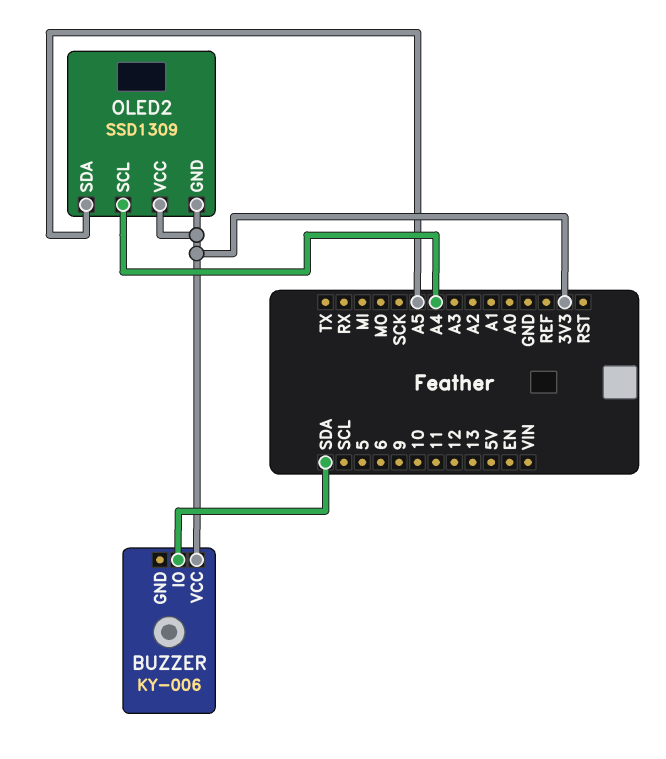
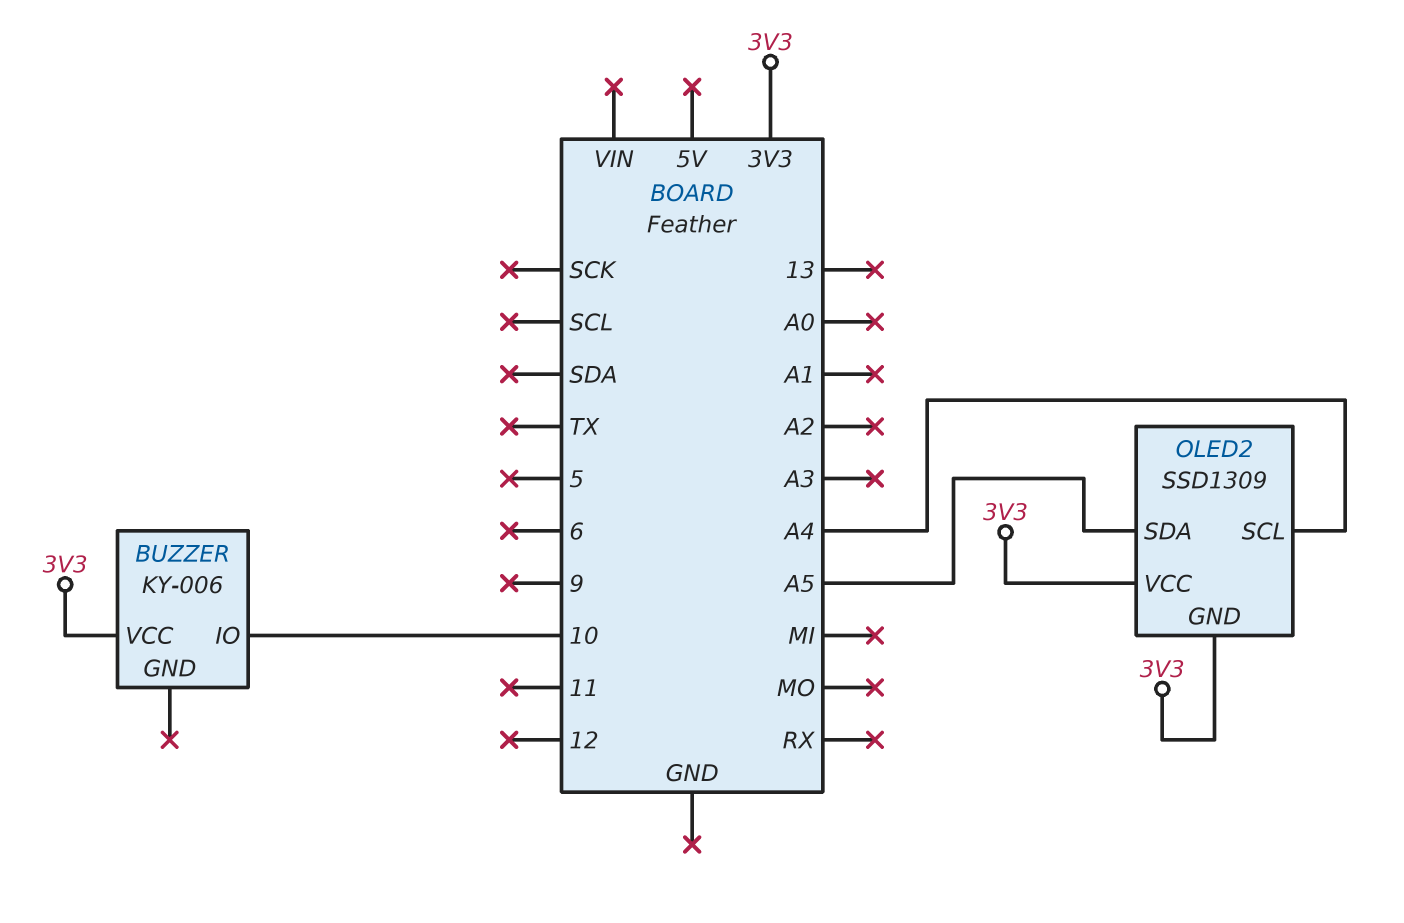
BUZZER pin IO: SDA -> 10

